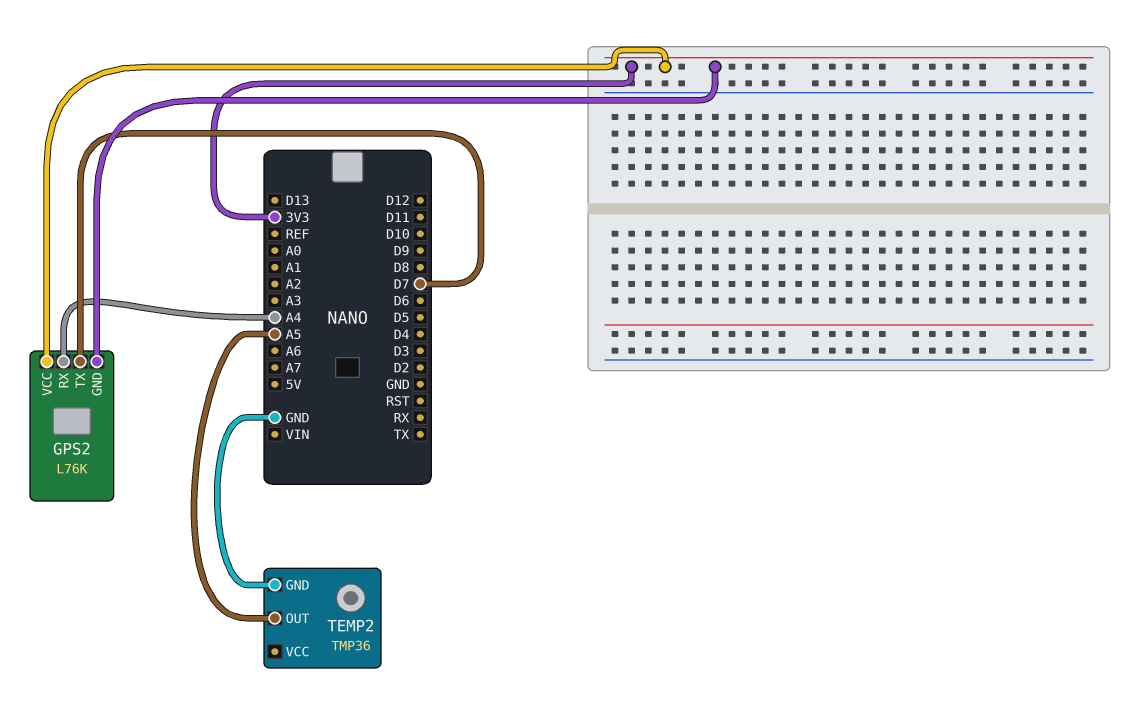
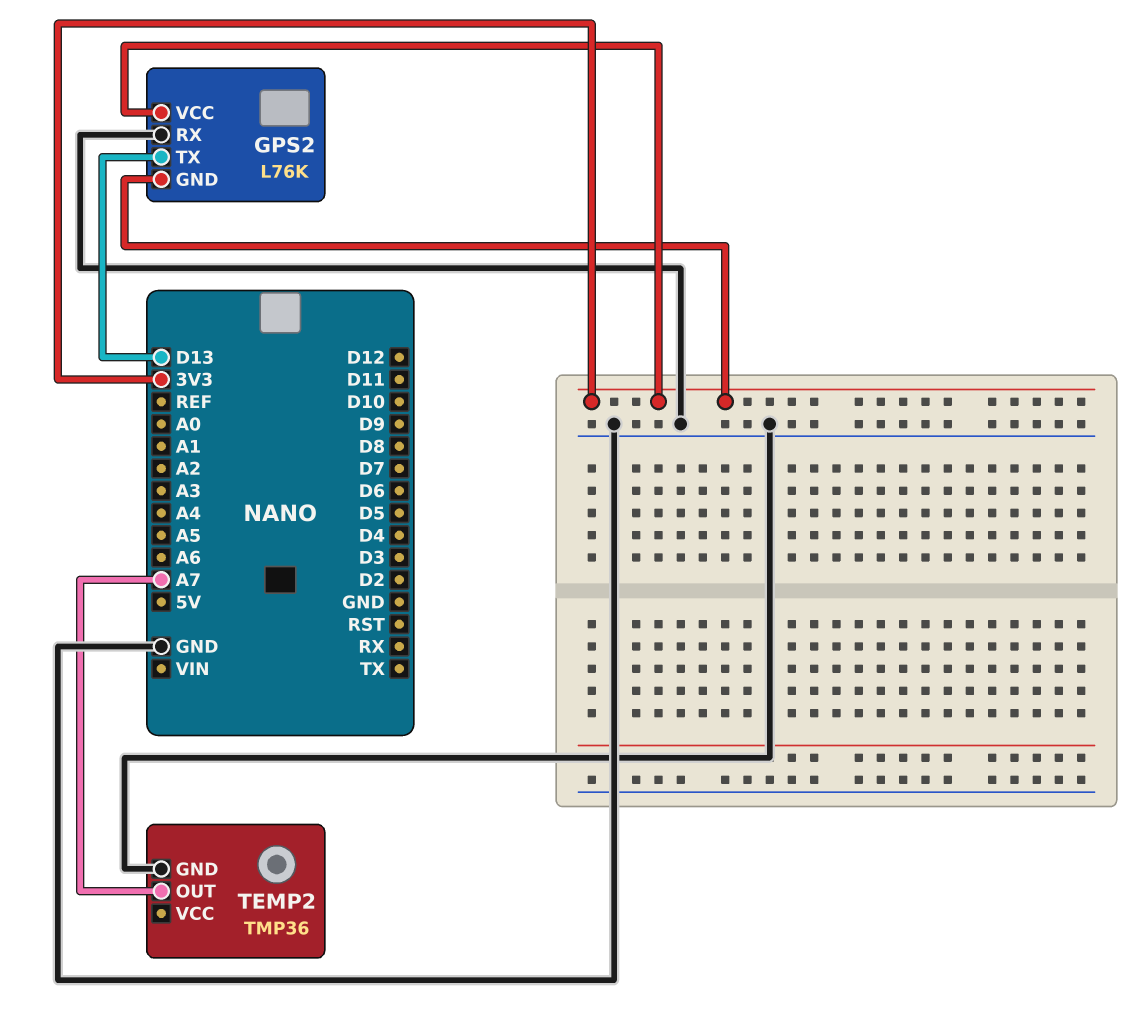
GPS2 pin RX: A4 -> GND
GPS2 pin TX: D7 -> D13
TEMP2 pin OUT: A5 -> A7

